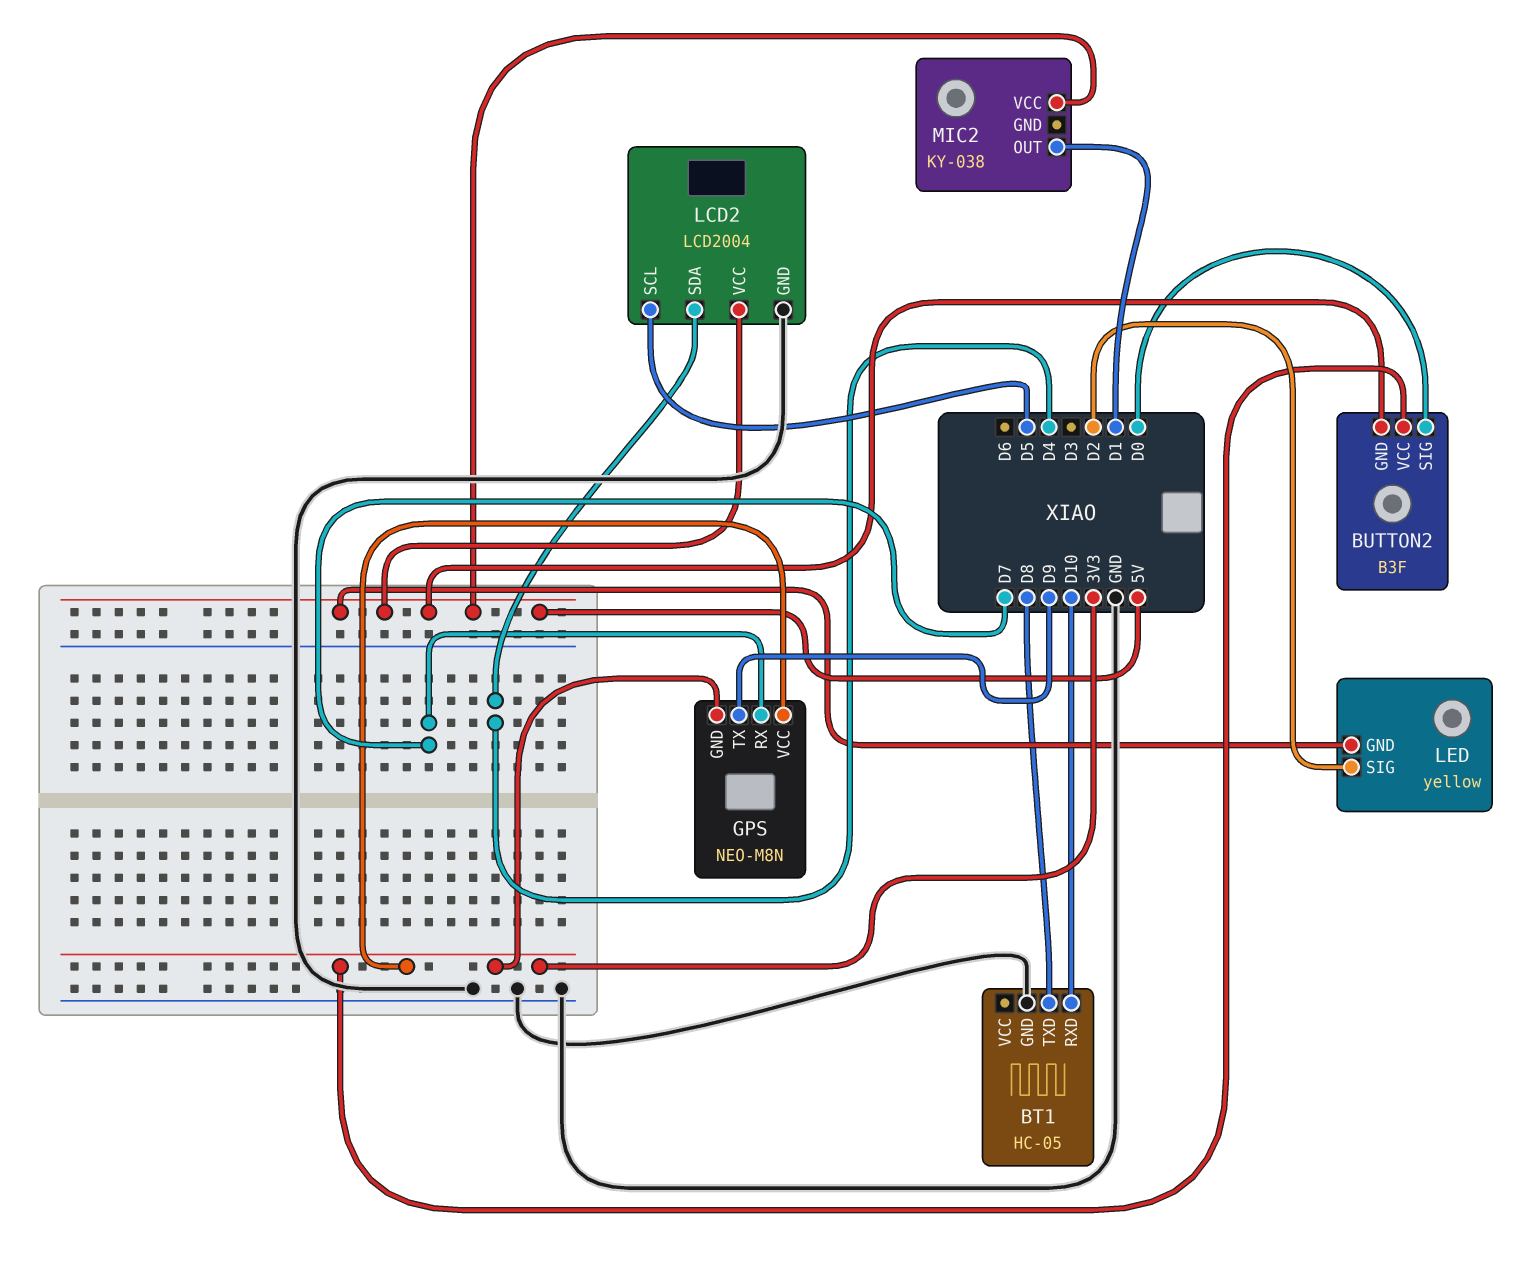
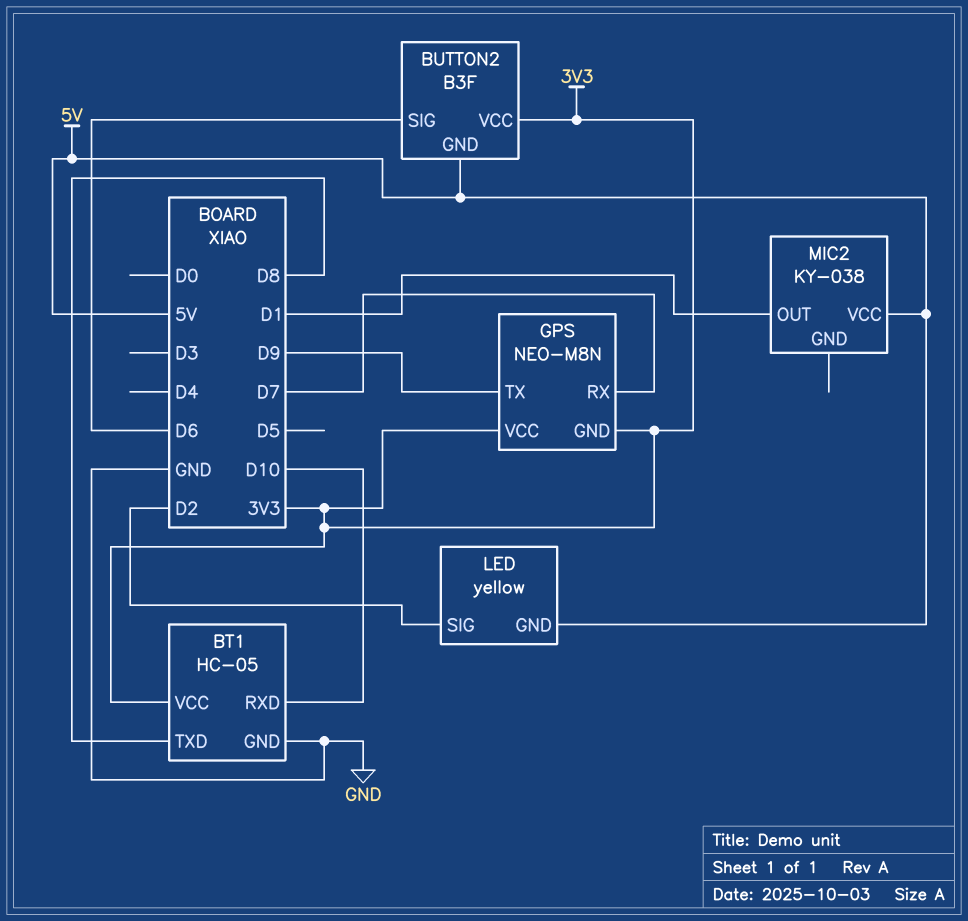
BT1 pin VCC: none -> 3V3
BUTTON2 pin SIG: D0 -> D6
LCD2: LCD2004 -> none
LCD2 pin GND: GND -> none
LCD2 pin SCL: D5 -> none
LCD2 pin SDA: D4 -> none
LCD2 pin VCC: 5V -> none

